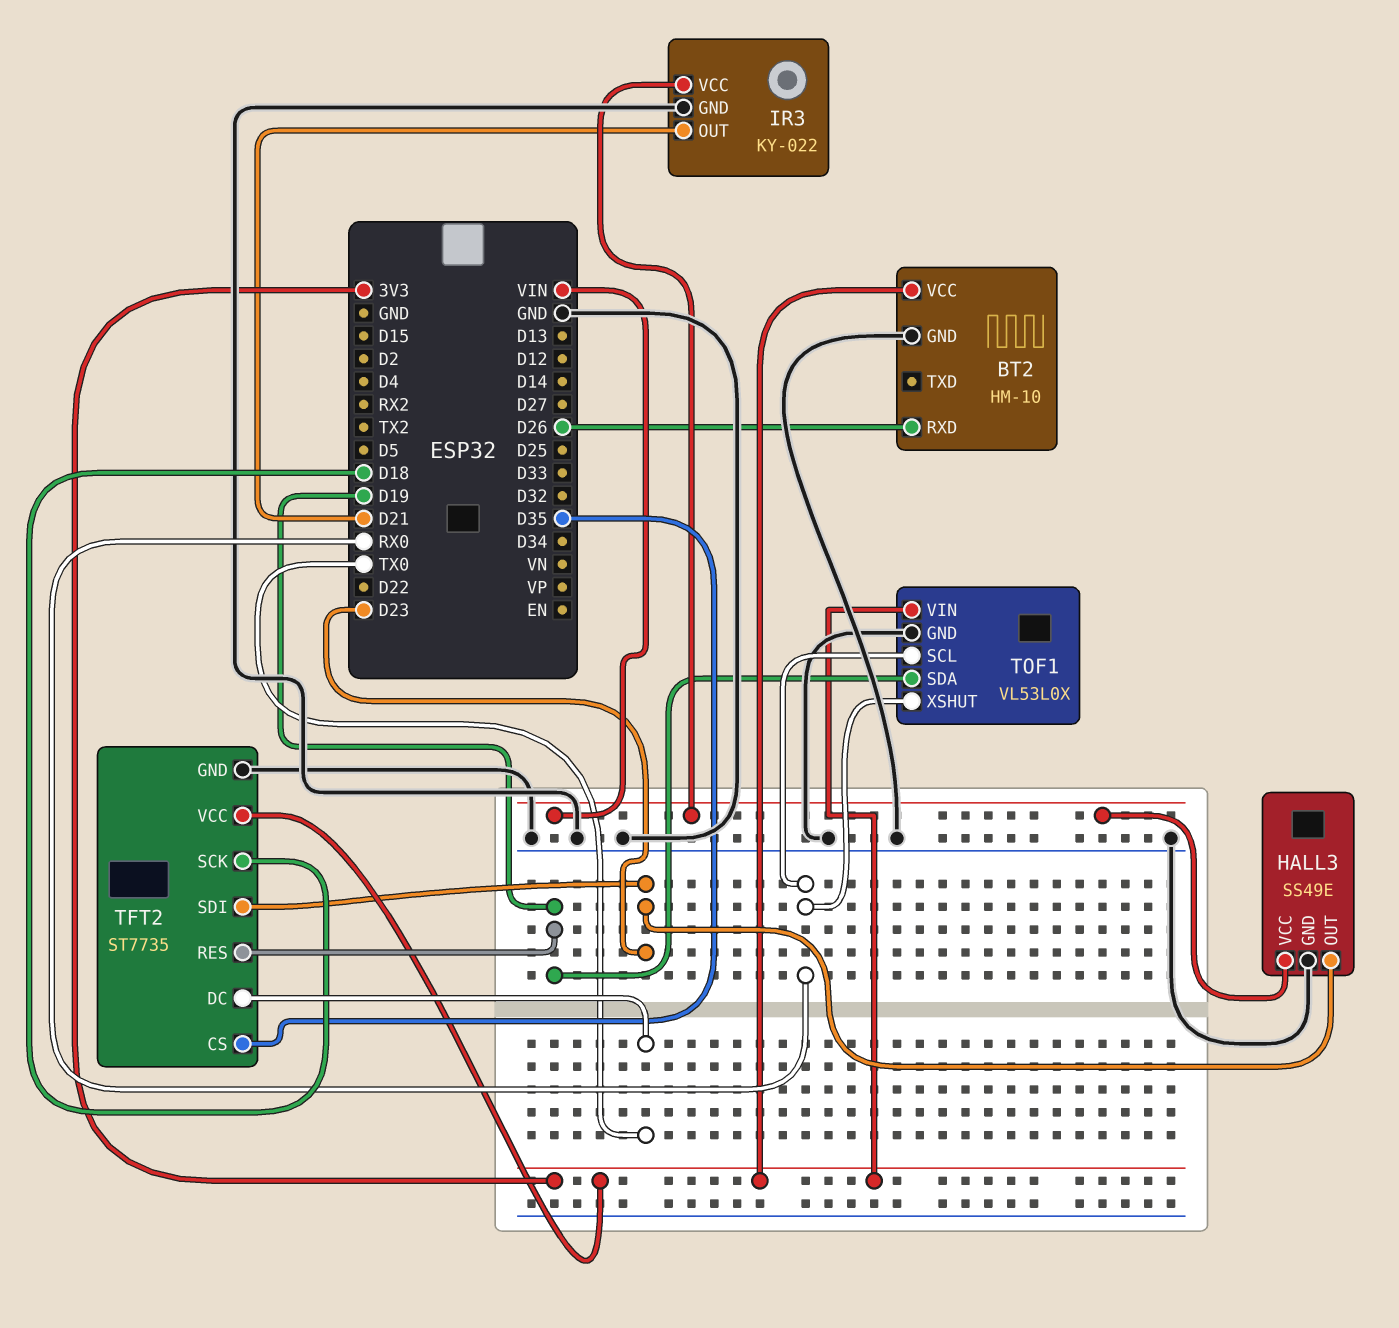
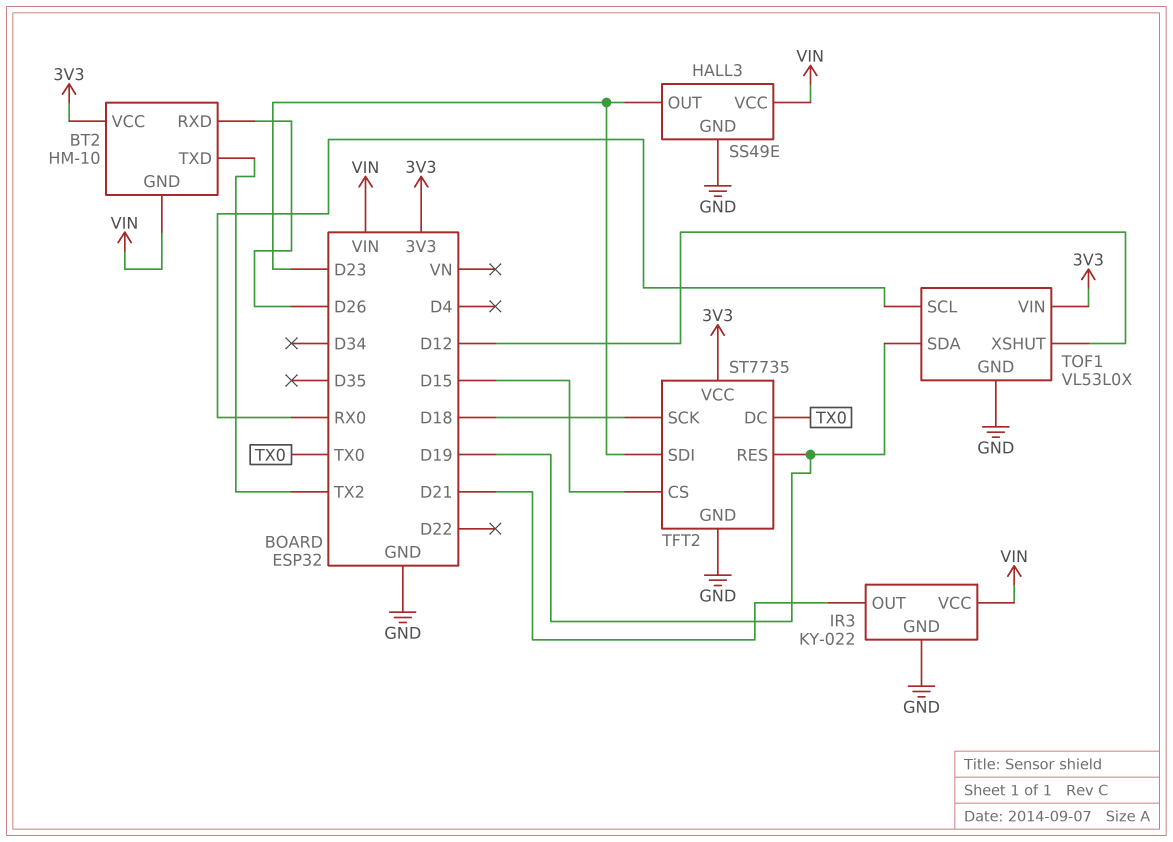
BT2 pin GND: GND -> VIN
BT2 pin TXD: none -> TX2
TFT2 pin CS: D35 -> D15
TOF1 pin XSHUT: RX0 -> D12

